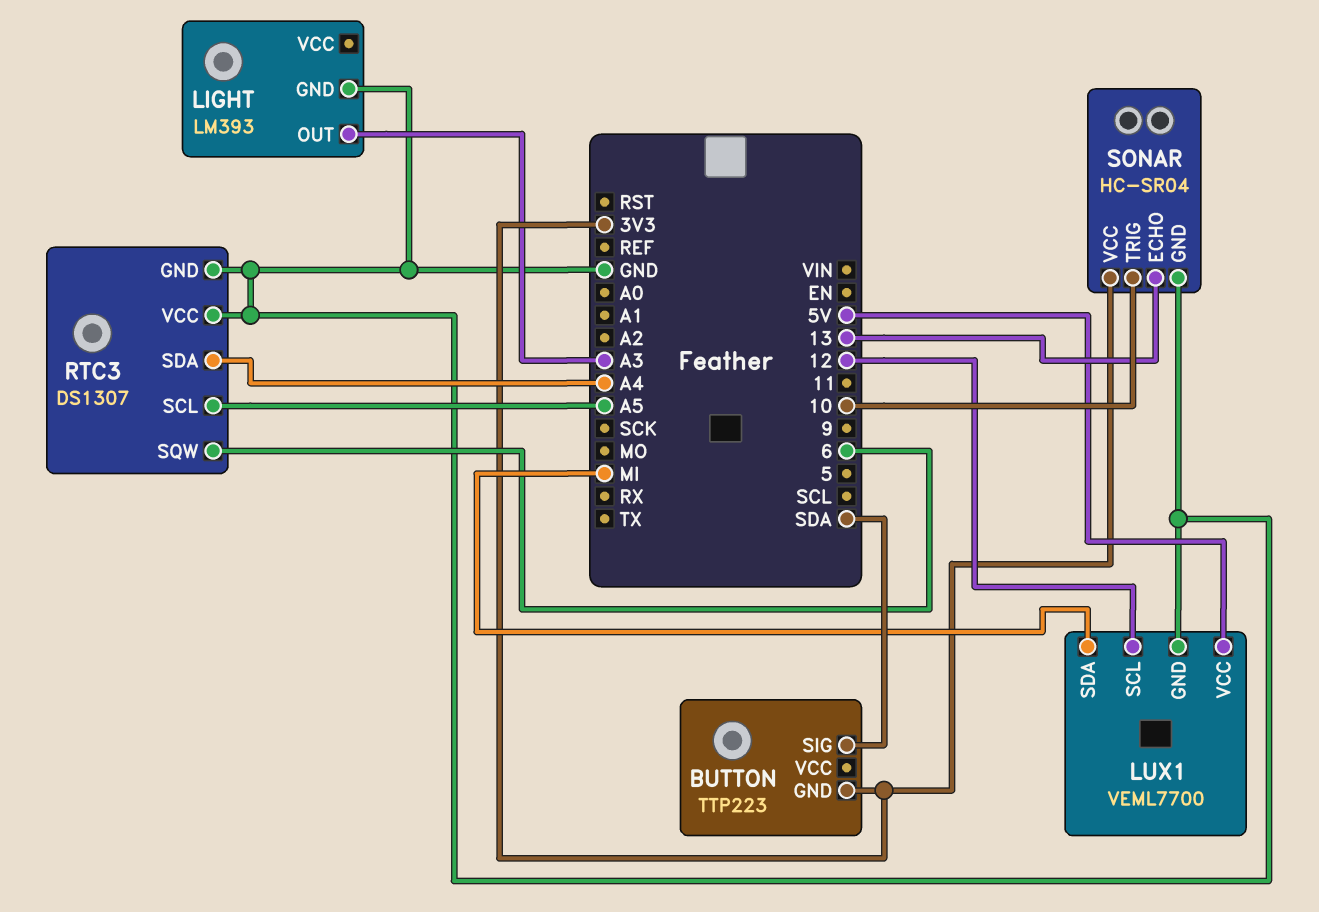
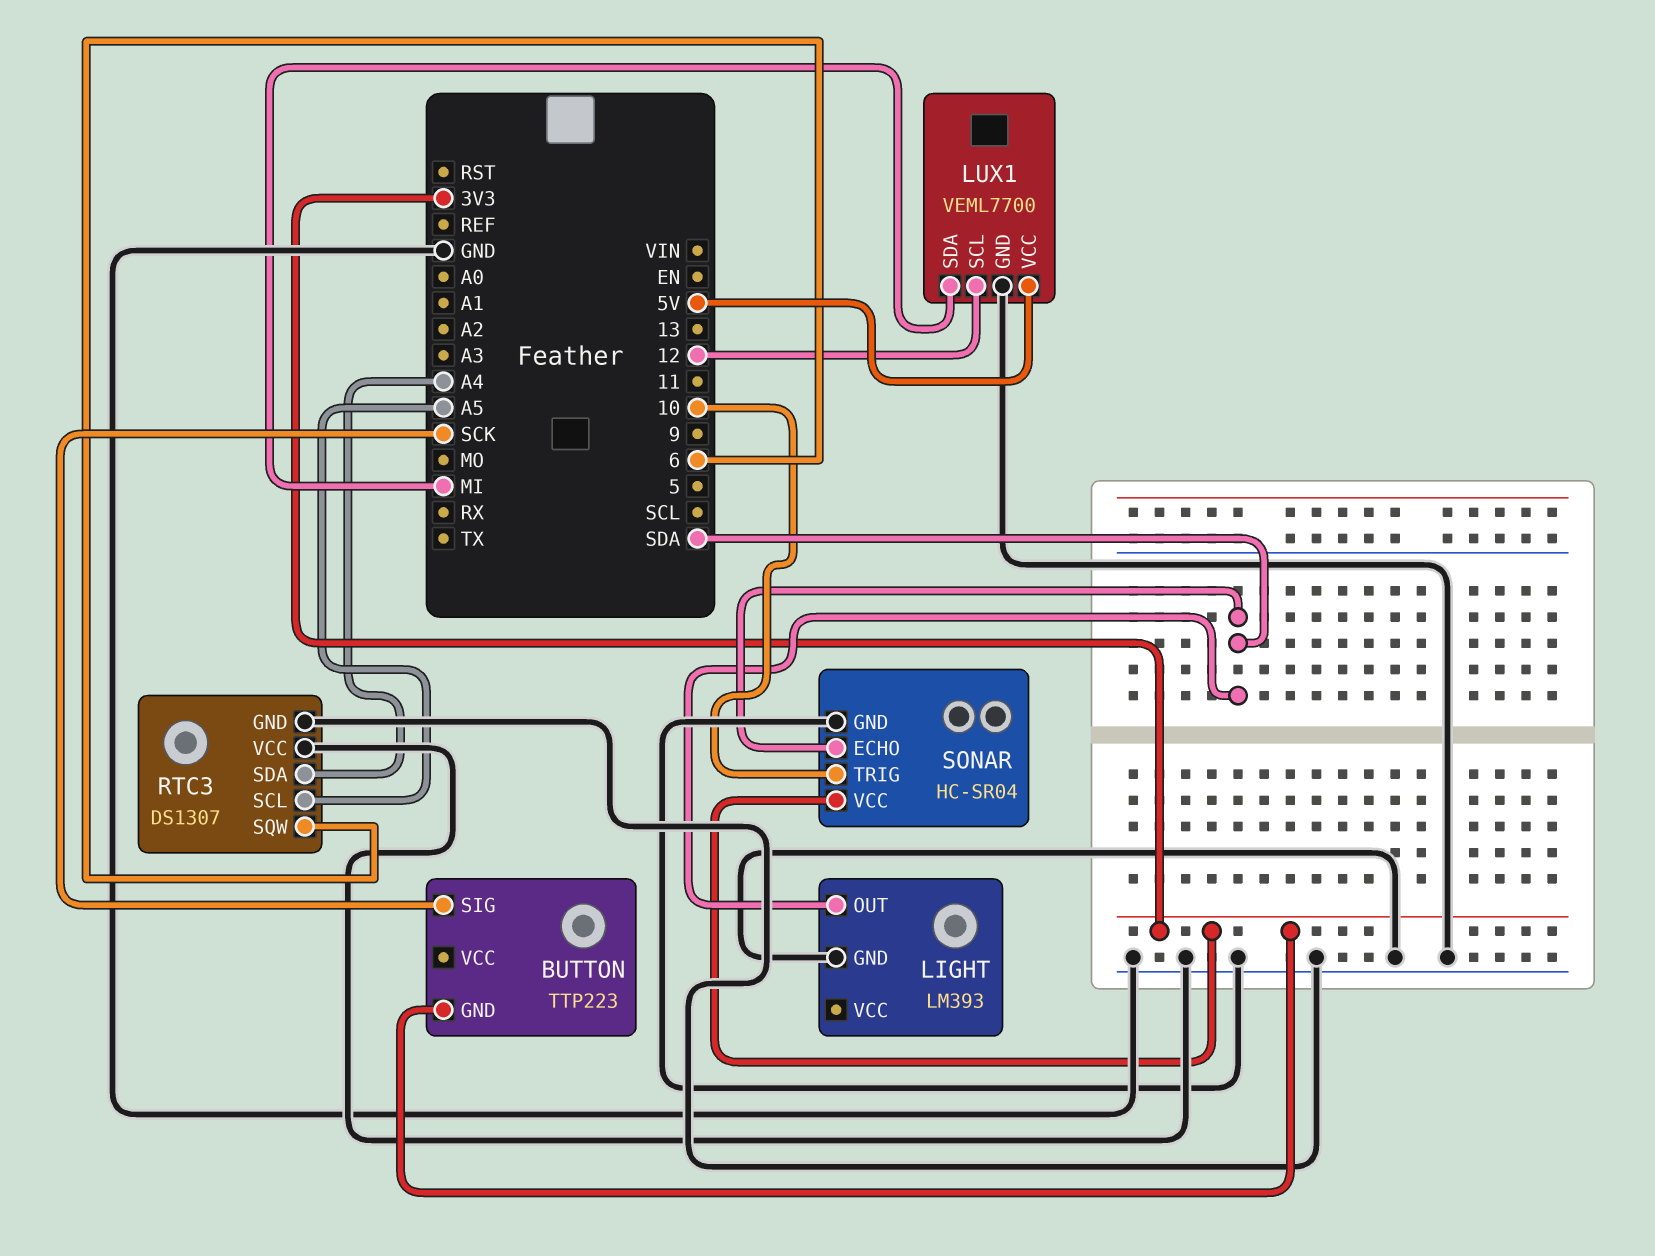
BUTTON pin SIG: SDA -> SCK
LIGHT pin OUT: A3 -> SDA
SONAR pin ECHO: 13 -> SDA

